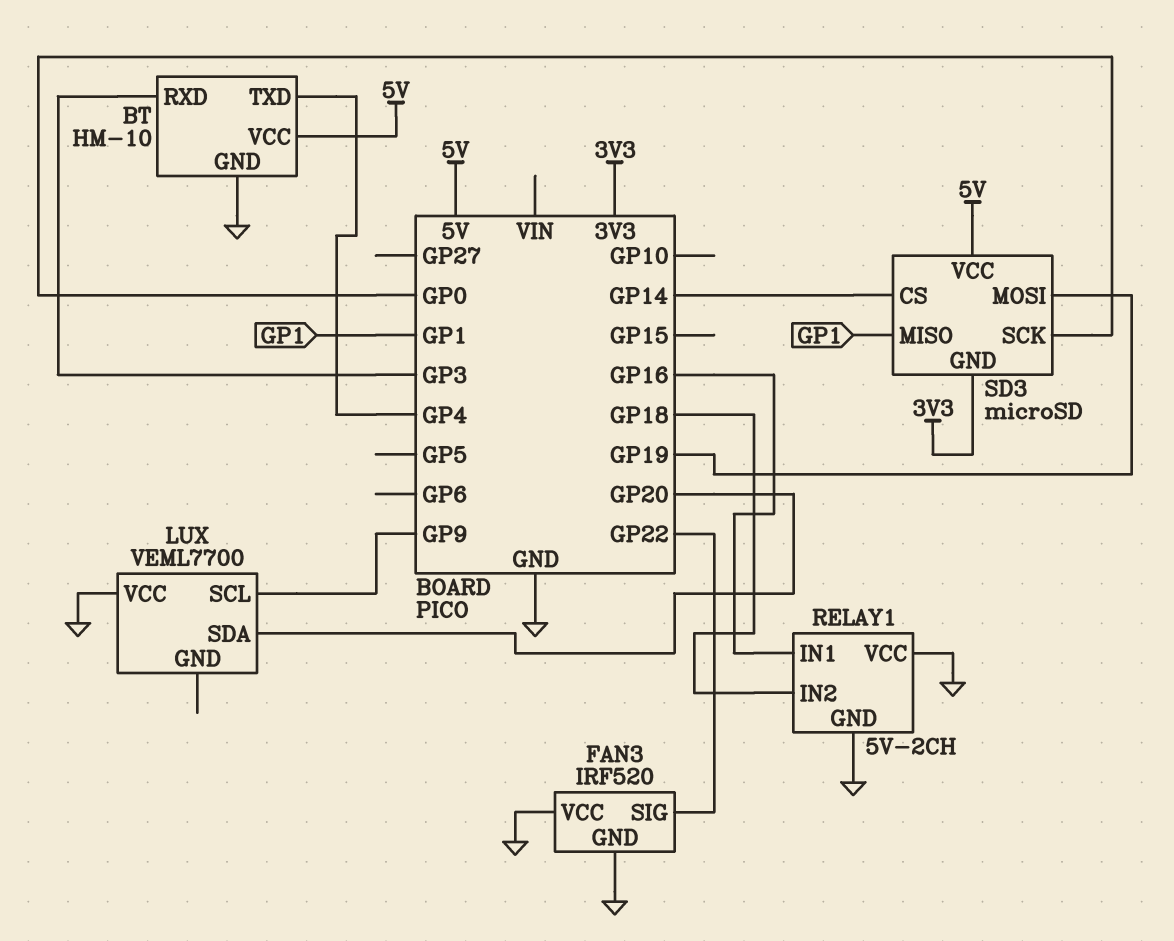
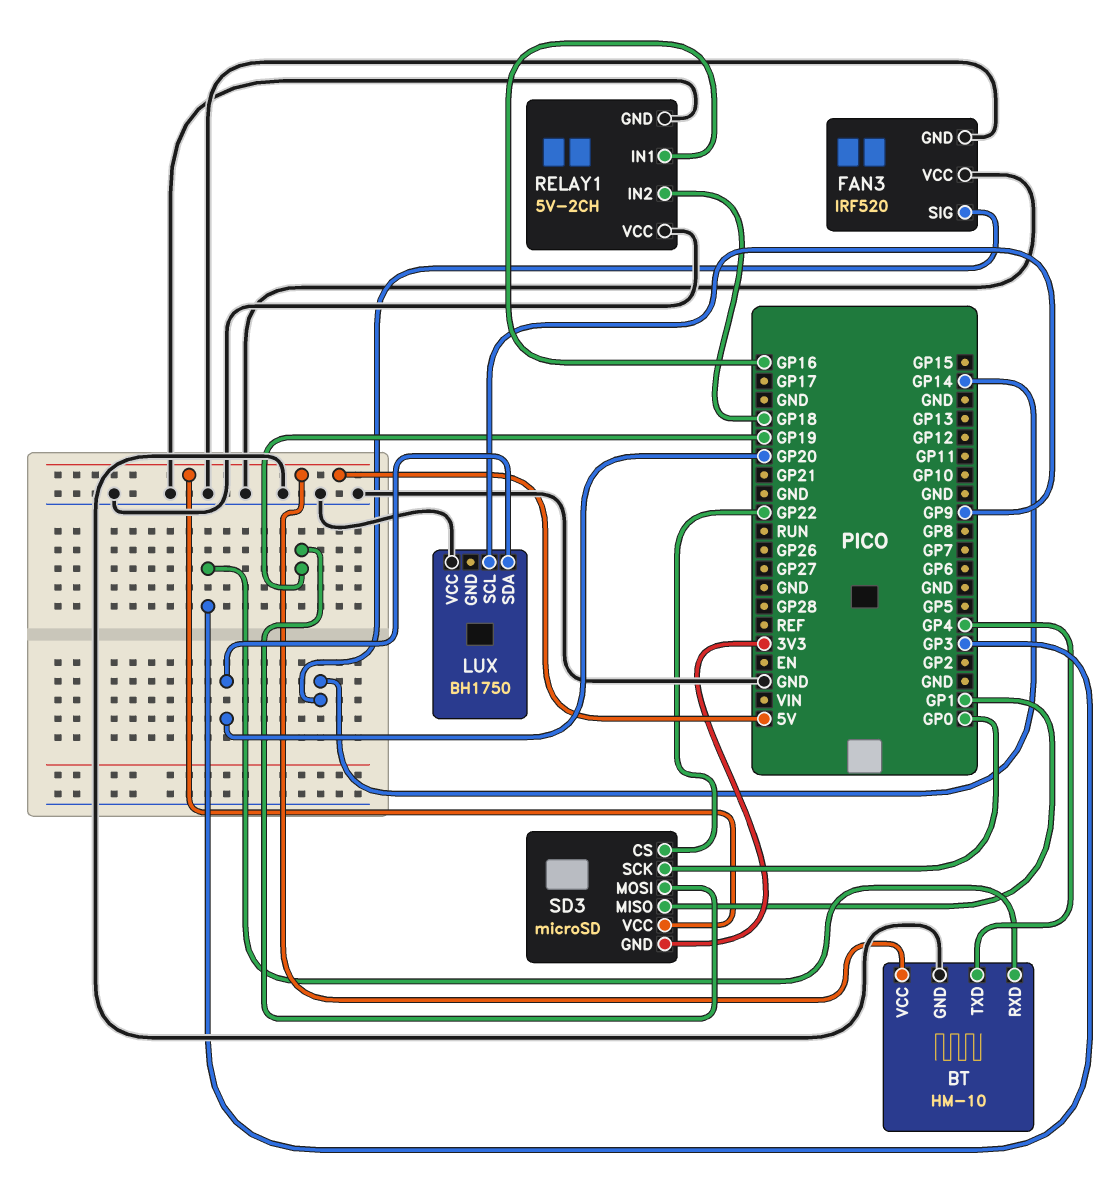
FAN3 pin SIG: GP22 -> GP14
LUX: VEML7700 -> BH1750
SD3 pin CS: GP14 -> GP22

